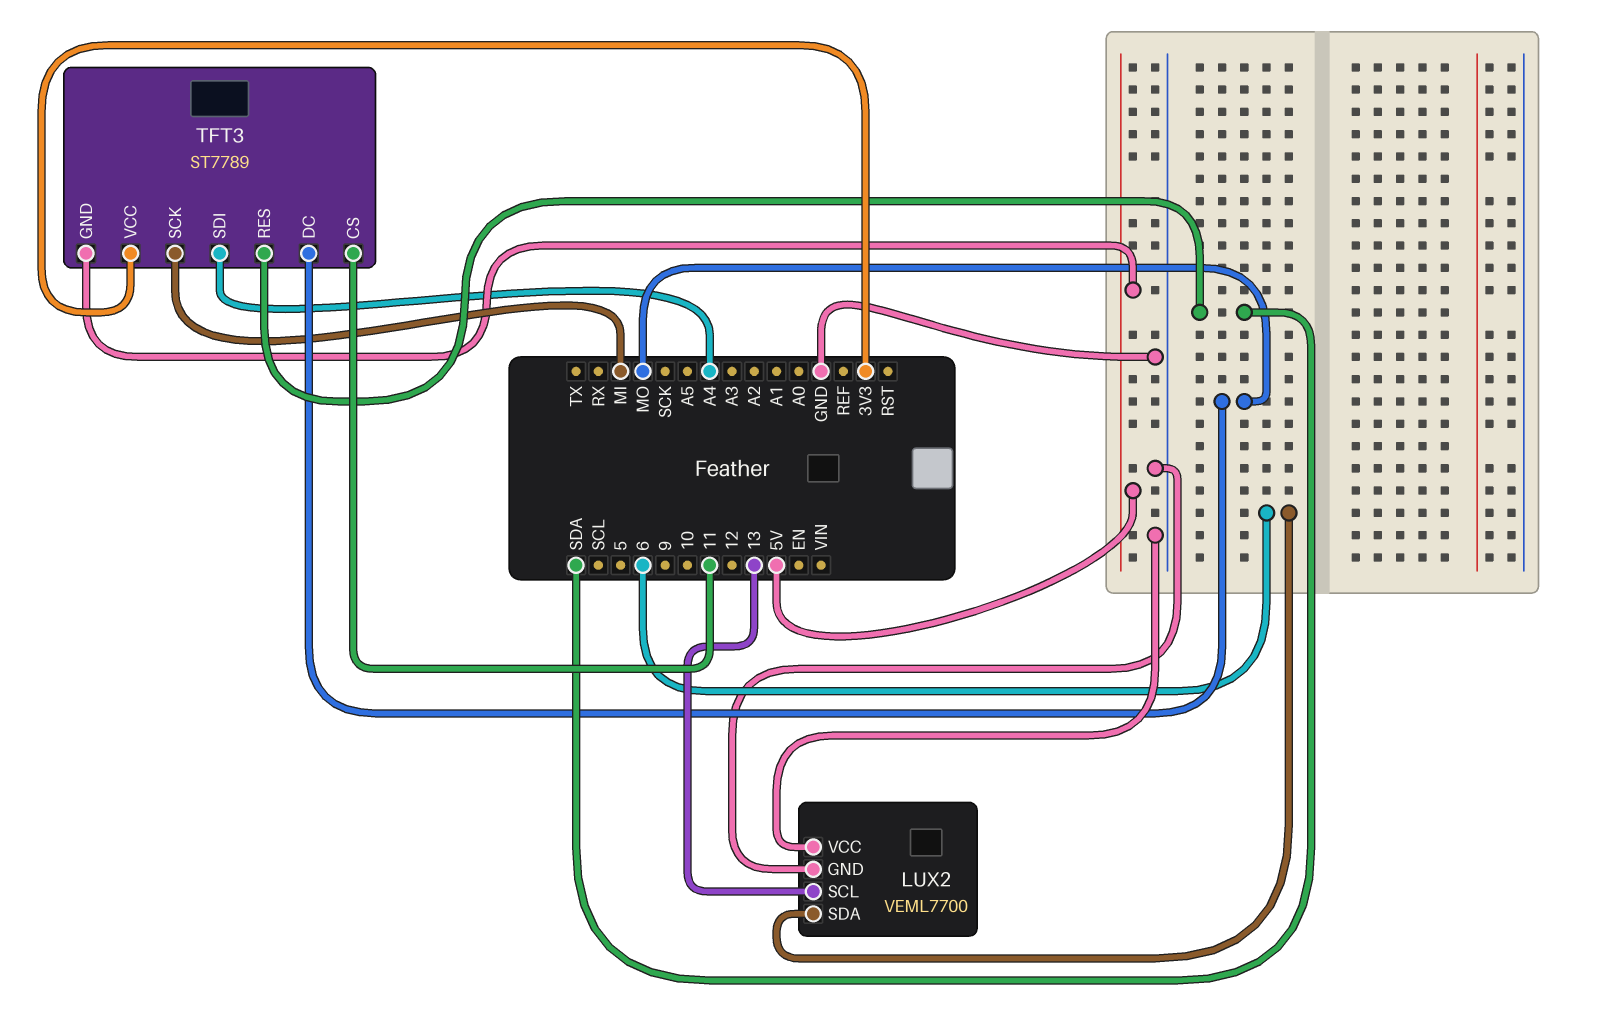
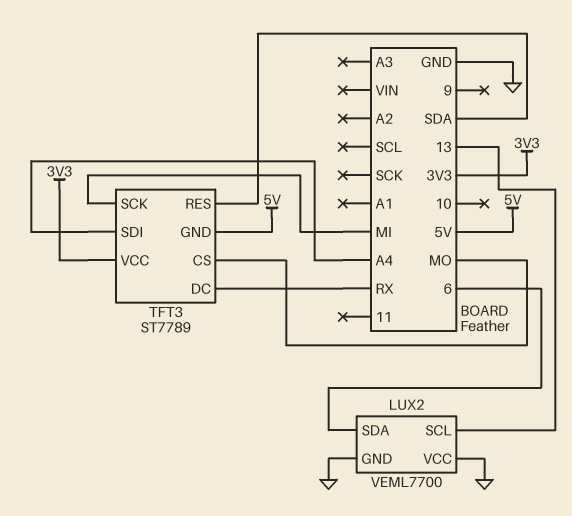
TFT3 pin CS: 11 -> MO
TFT3 pin DC: MO -> RX

